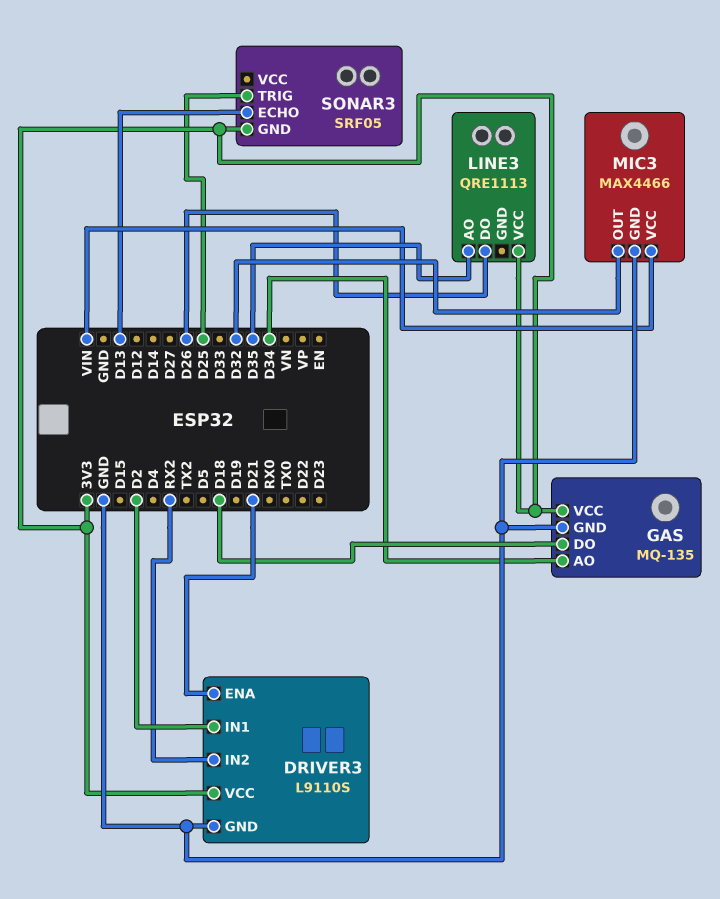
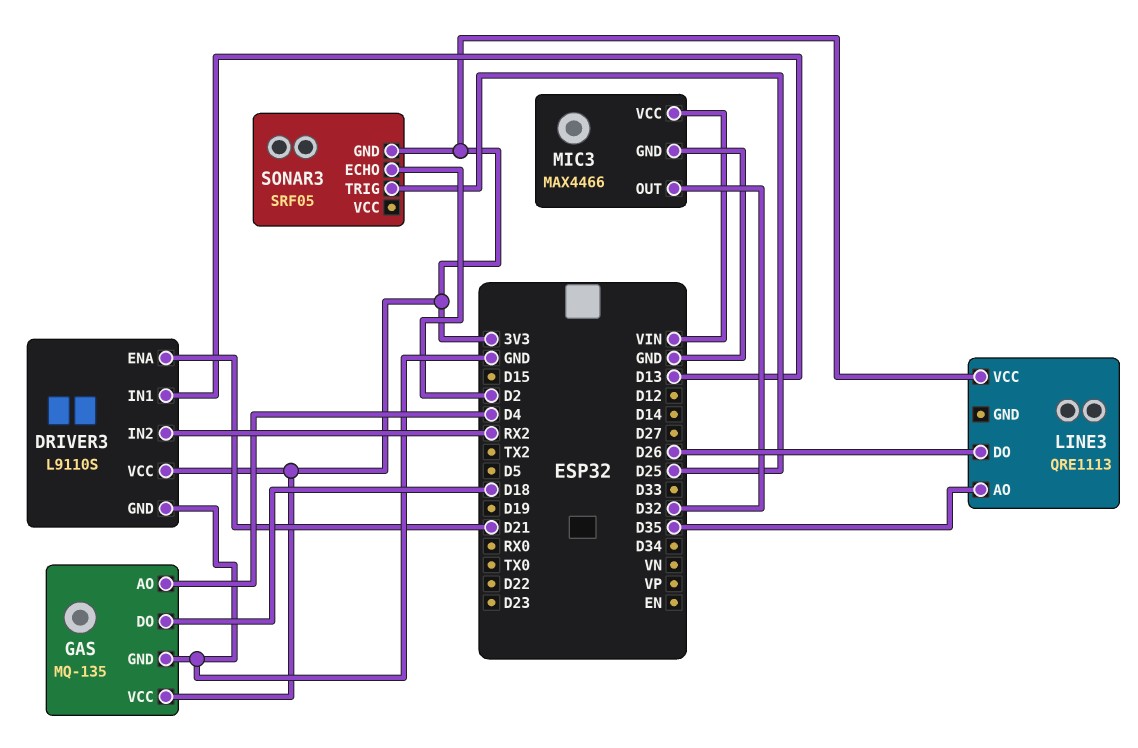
DRIVER3 pin IN1: D2 -> D13
GAS pin AO: D34 -> D4
SONAR3 pin ECHO: D13 -> D2

